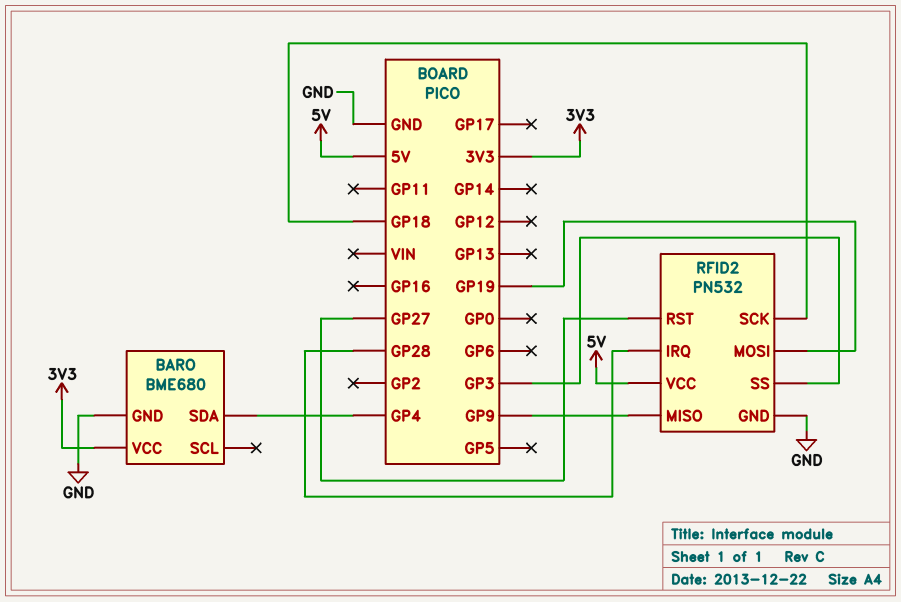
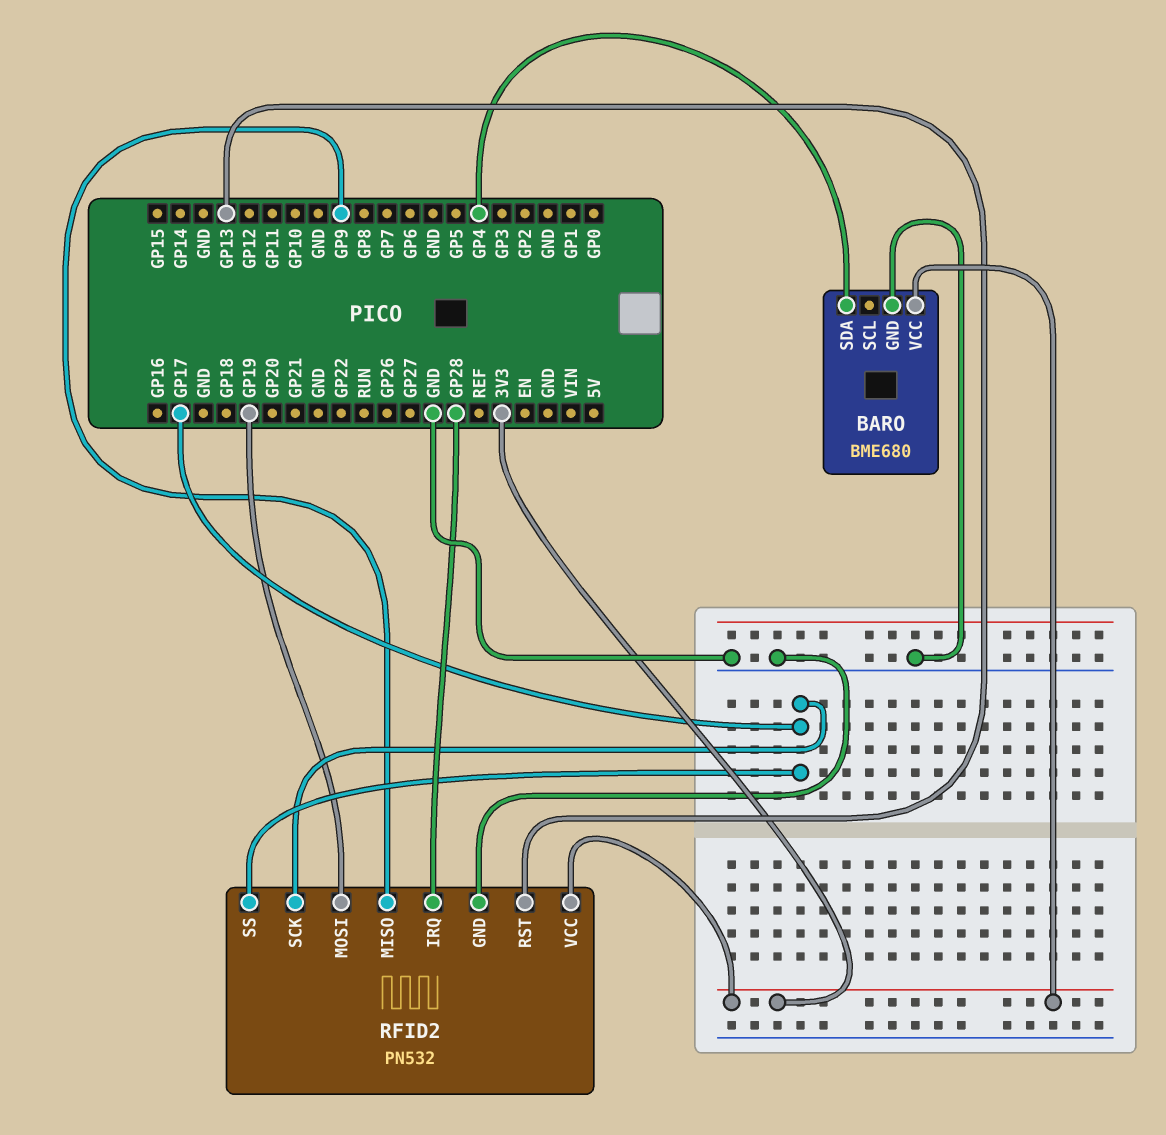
RFID2 pin RST: GP27 -> GP13
RFID2 pin SCK: GP18 -> GP17
RFID2 pin SS: GP3 -> GP17
RFID2 pin VCC: 5V -> 3V3

